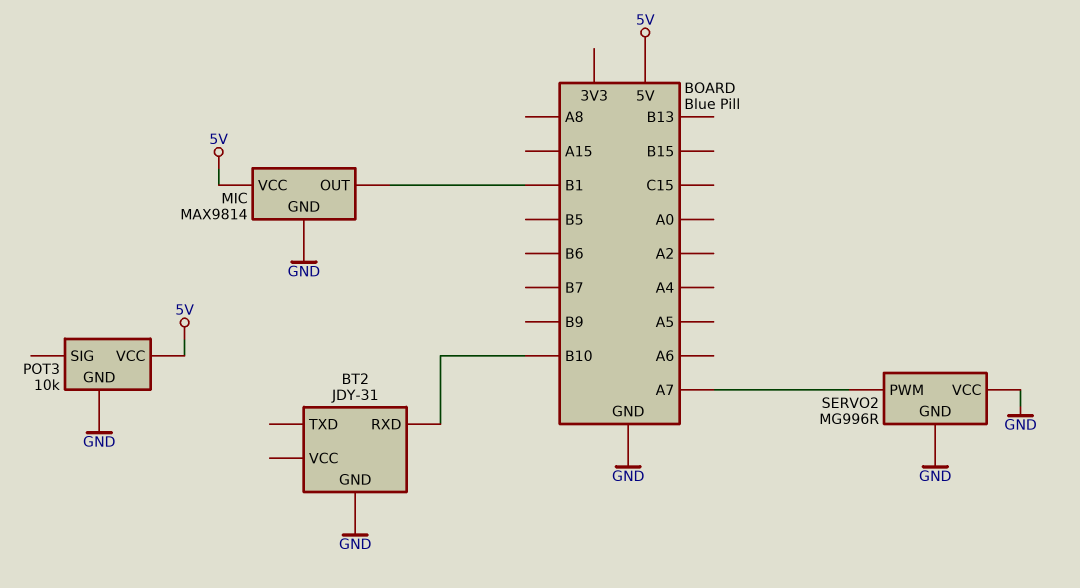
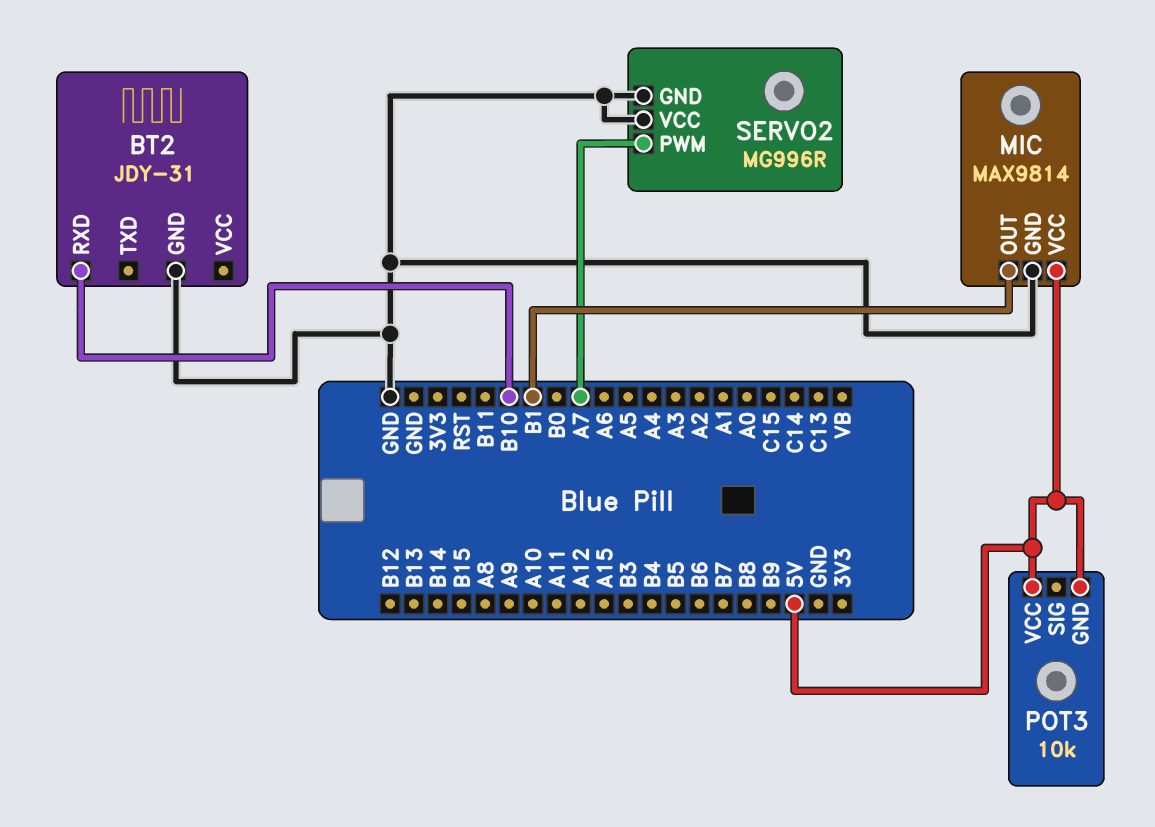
POT3 pin GND: GND -> 5V

